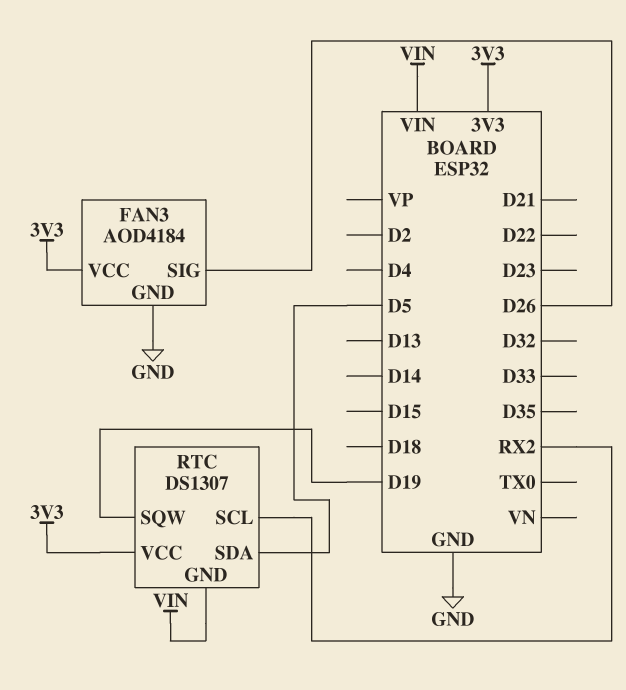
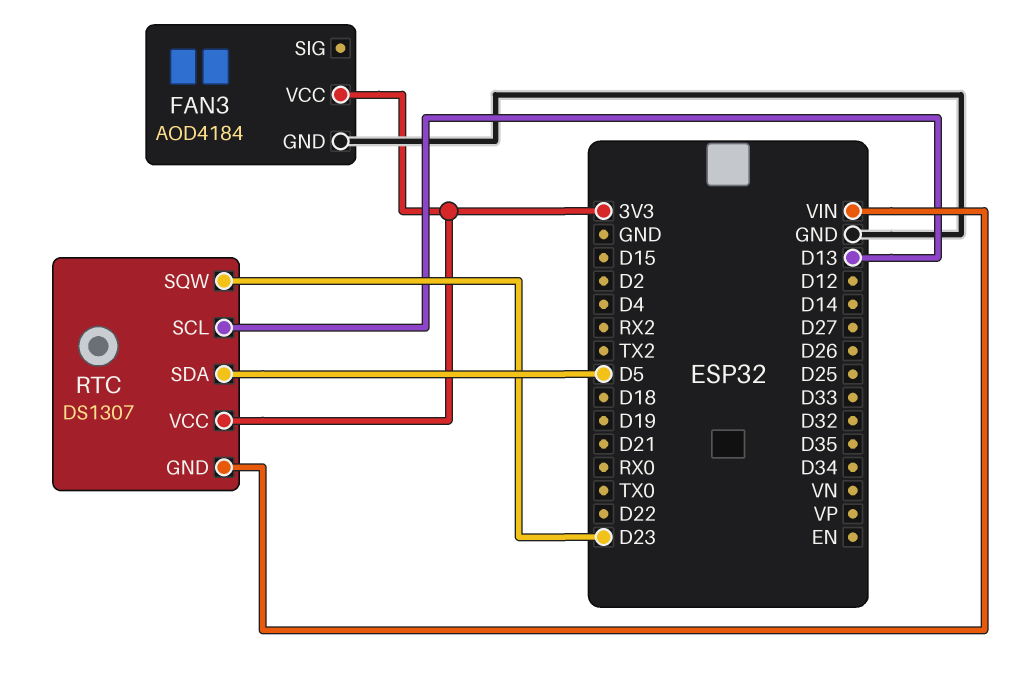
FAN3 pin SIG: D26 -> none
RTC pin SCL: RX2 -> D13
RTC pin SQW: D19 -> D23

